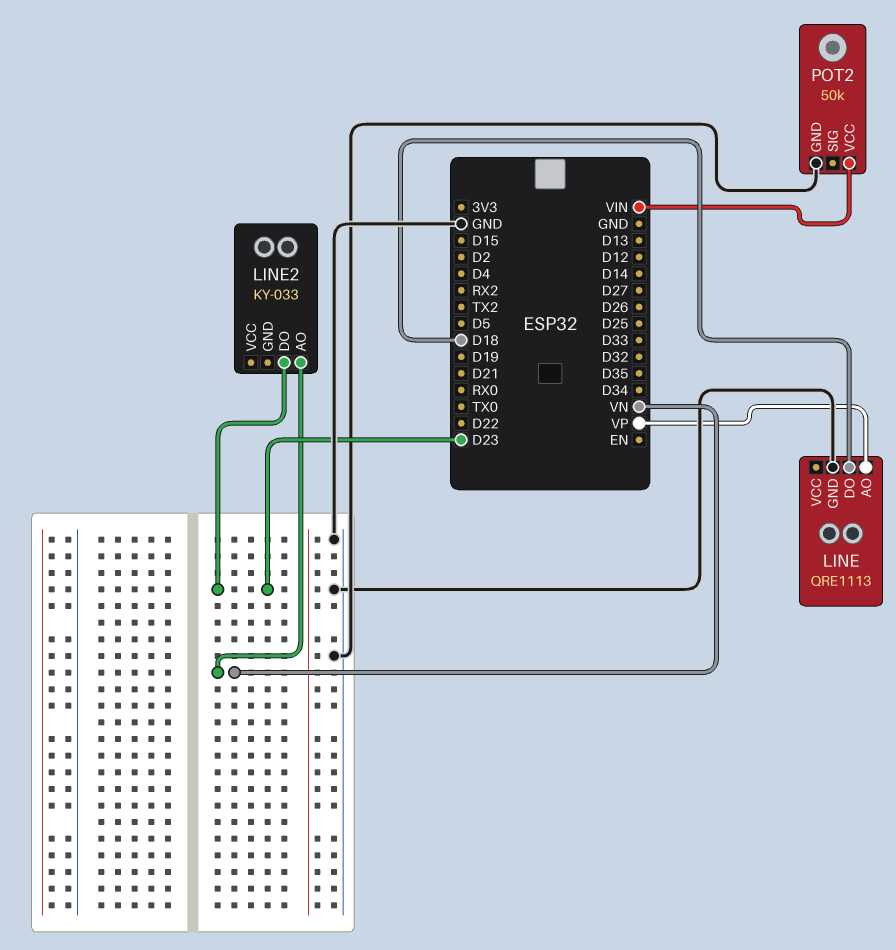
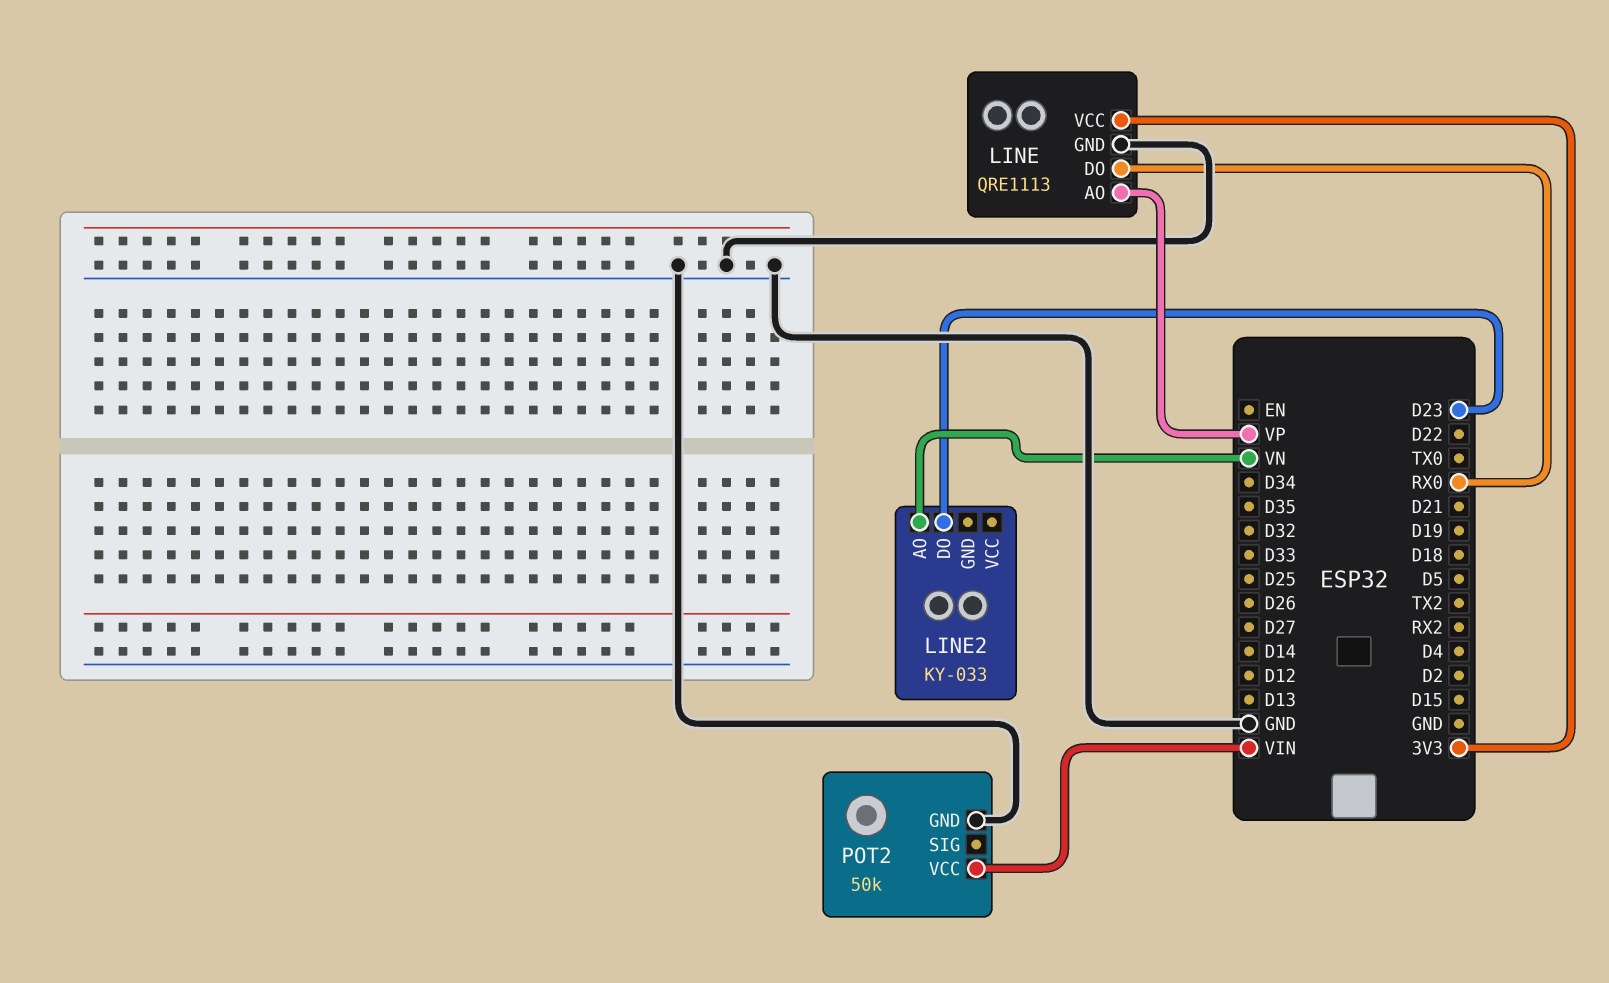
LINE pin DO: D18 -> RX0
LINE pin VCC: none -> 3V3

